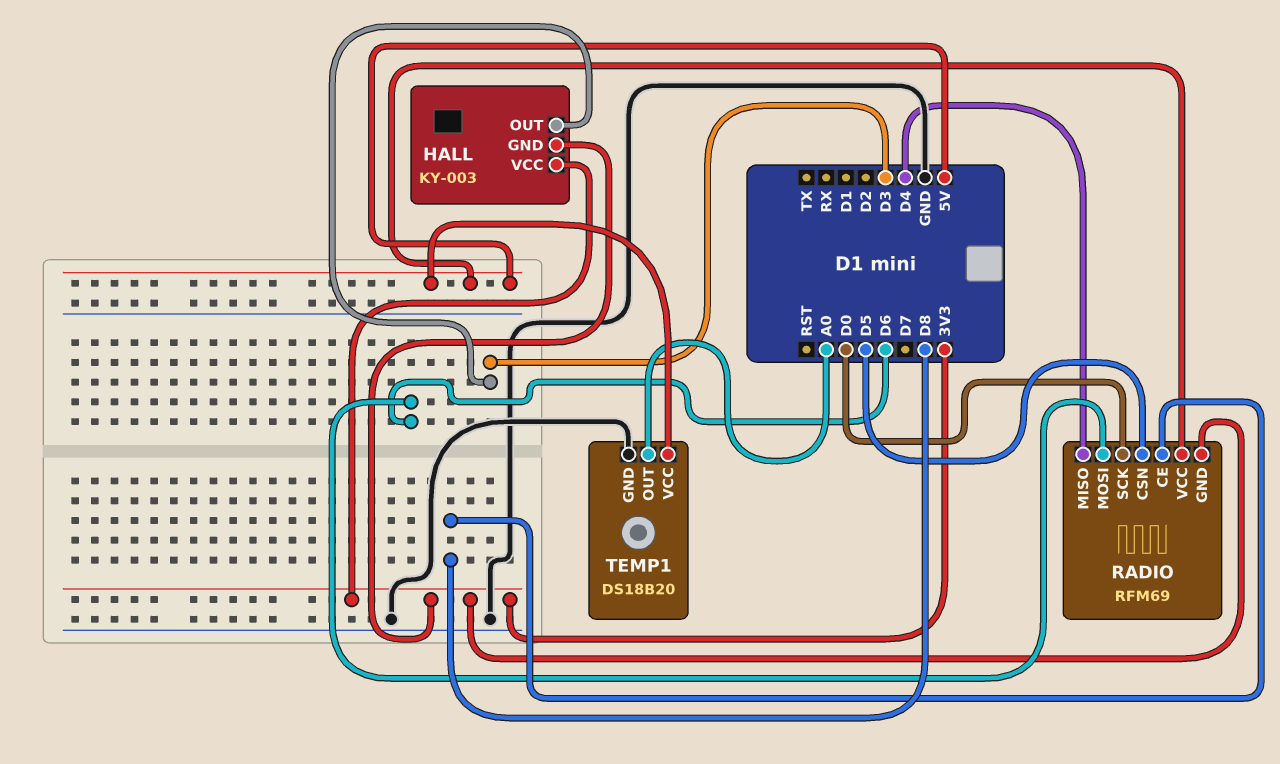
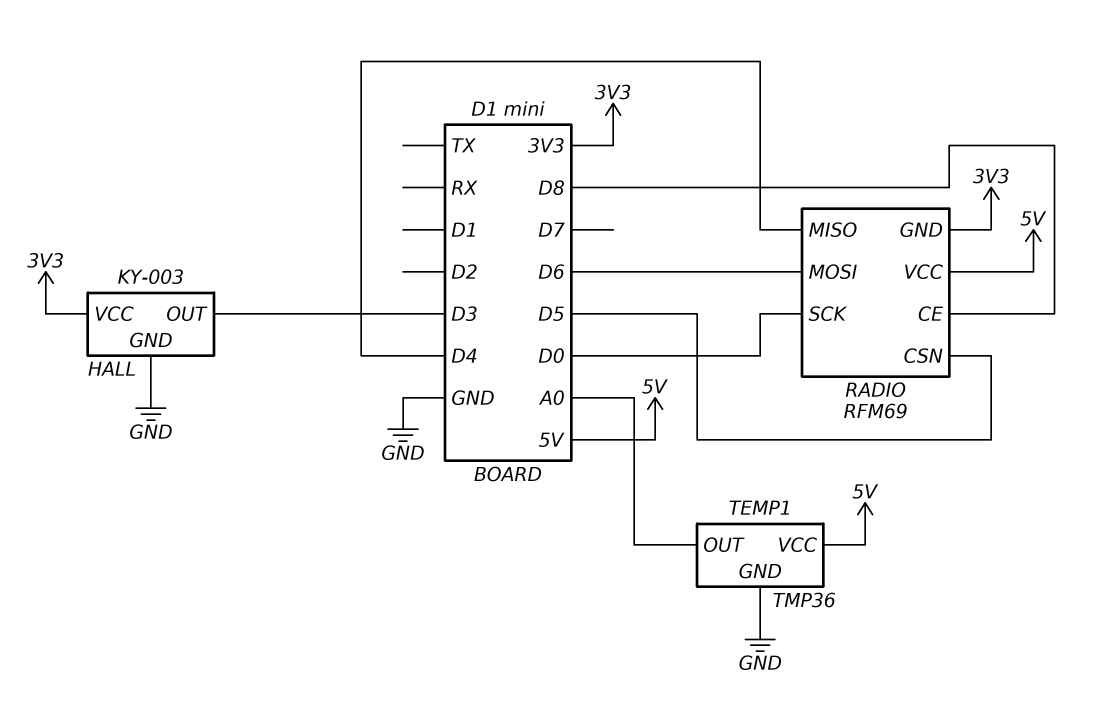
HALL pin GND: 3V3 -> GND
TEMP1: DS18B20 -> TMP36

